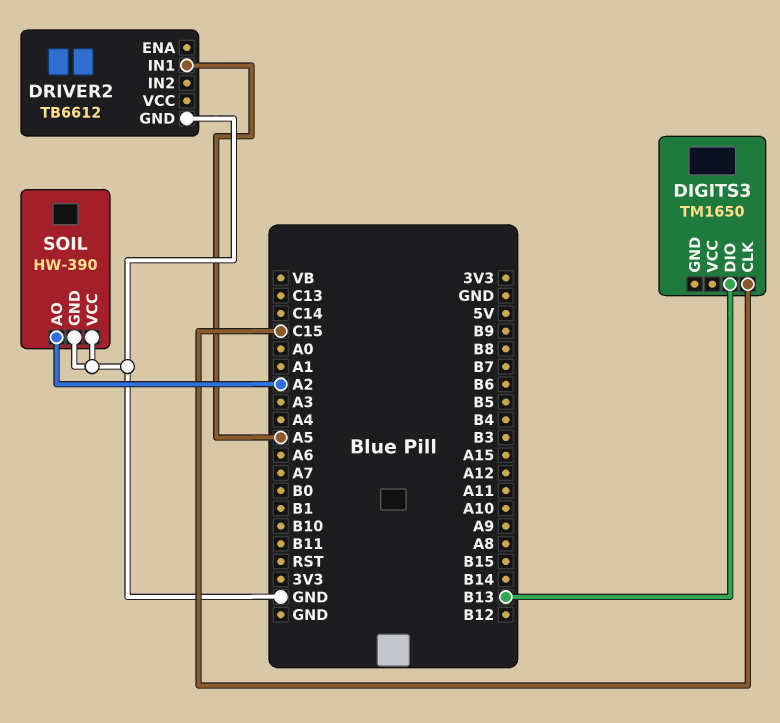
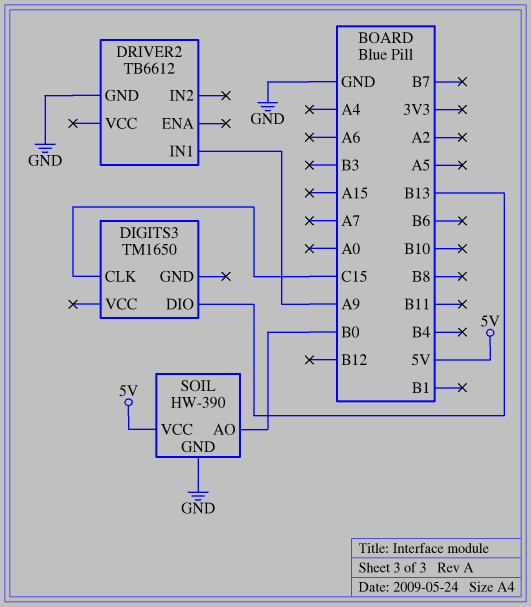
DRIVER2 pin IN1: A5 -> A9
SOIL pin AO: A2 -> B0
SOIL pin VCC: GND -> 5V

